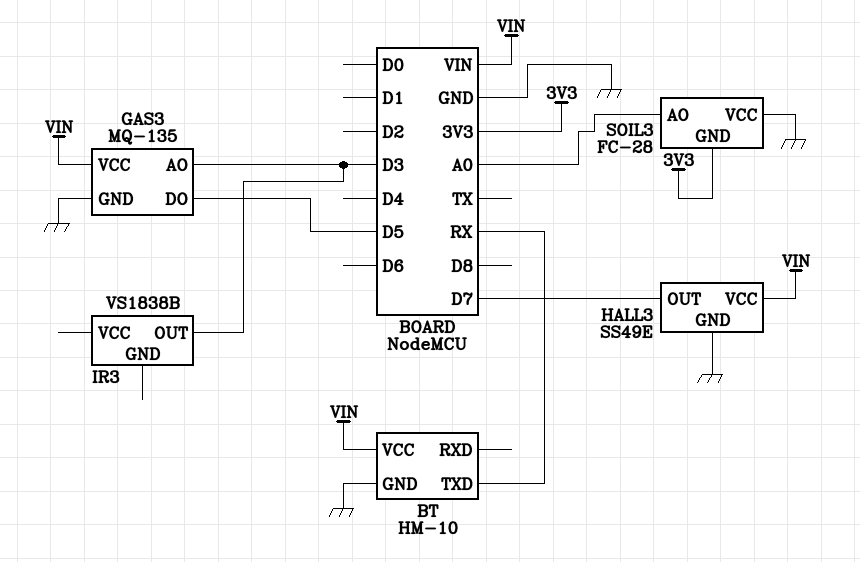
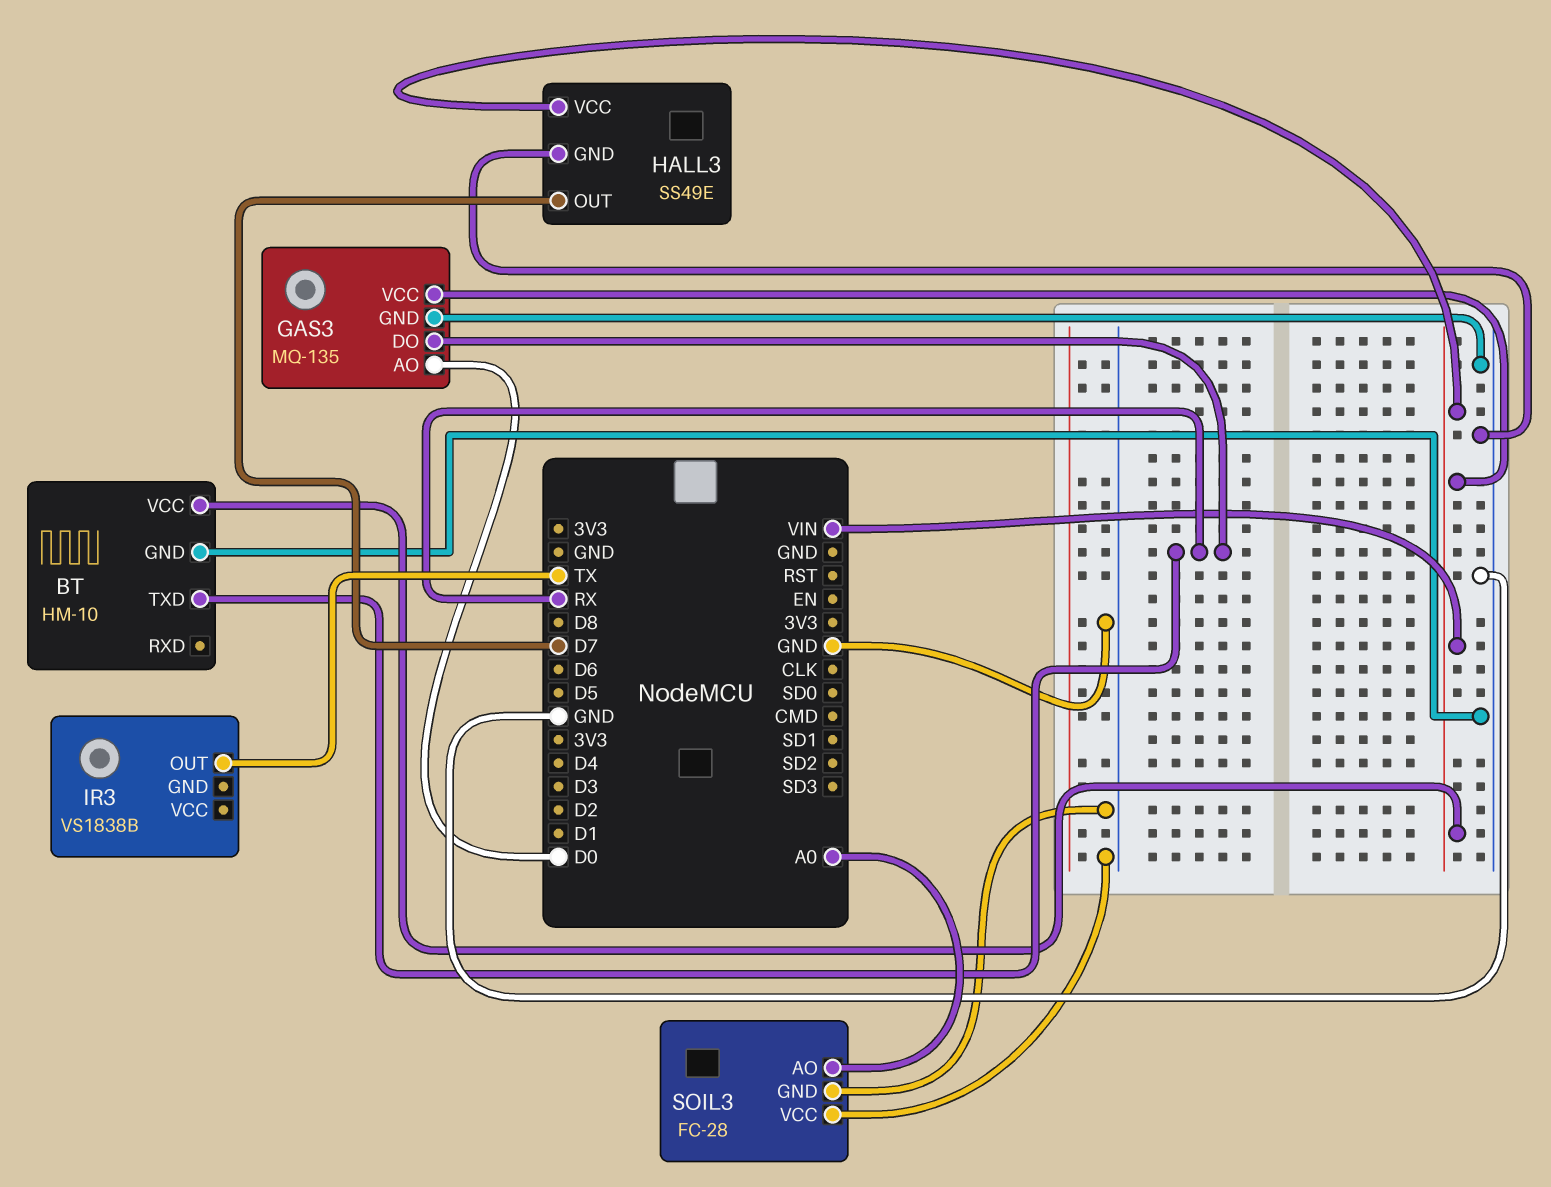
GAS3 pin AO: D3 -> D0
GAS3 pin DO: D5 -> RX
IR3 pin OUT: D3 -> TX
SOIL3 pin GND: 3V3 -> GND

